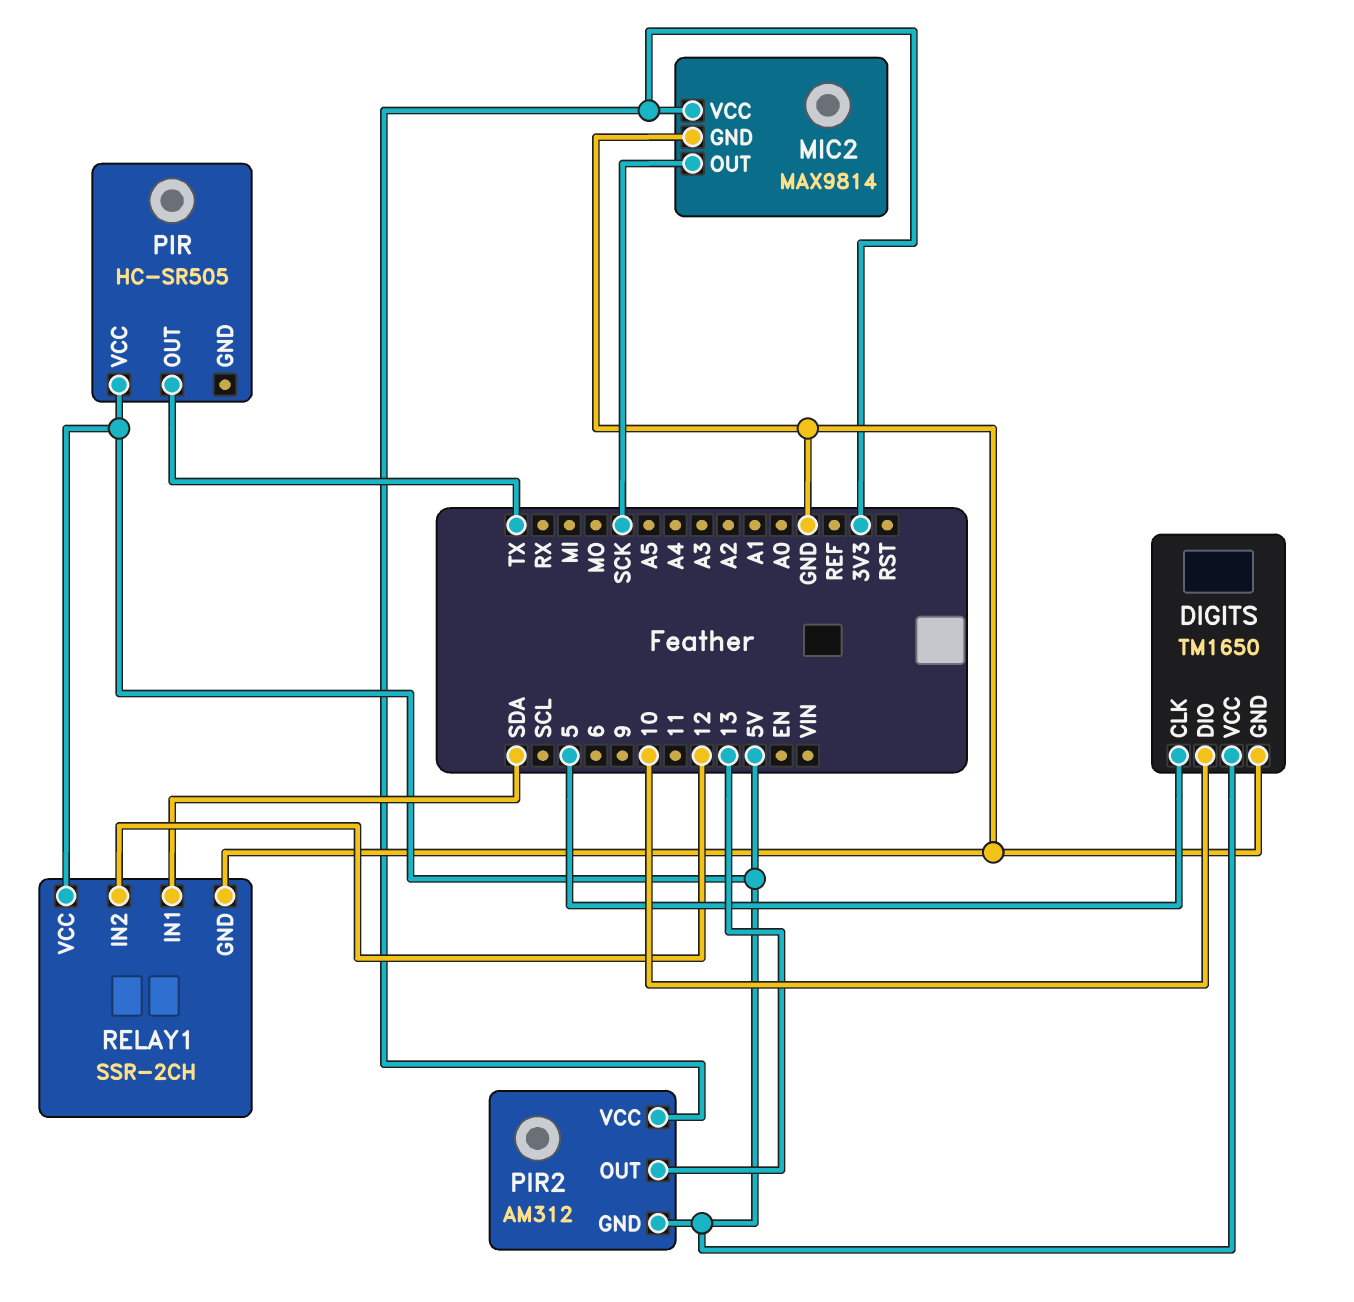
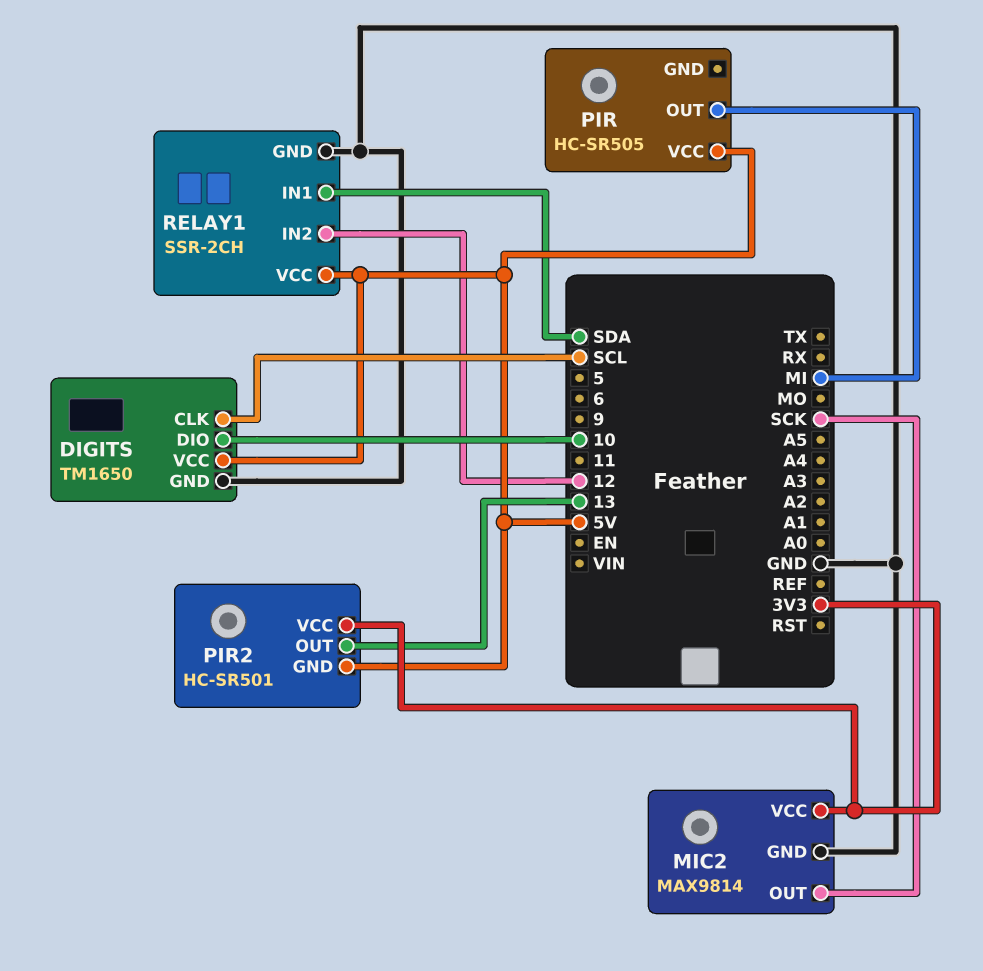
DIGITS pin CLK: 5 -> SCL
PIR pin OUT: TX -> MI
PIR2: AM312 -> HC-SR501

